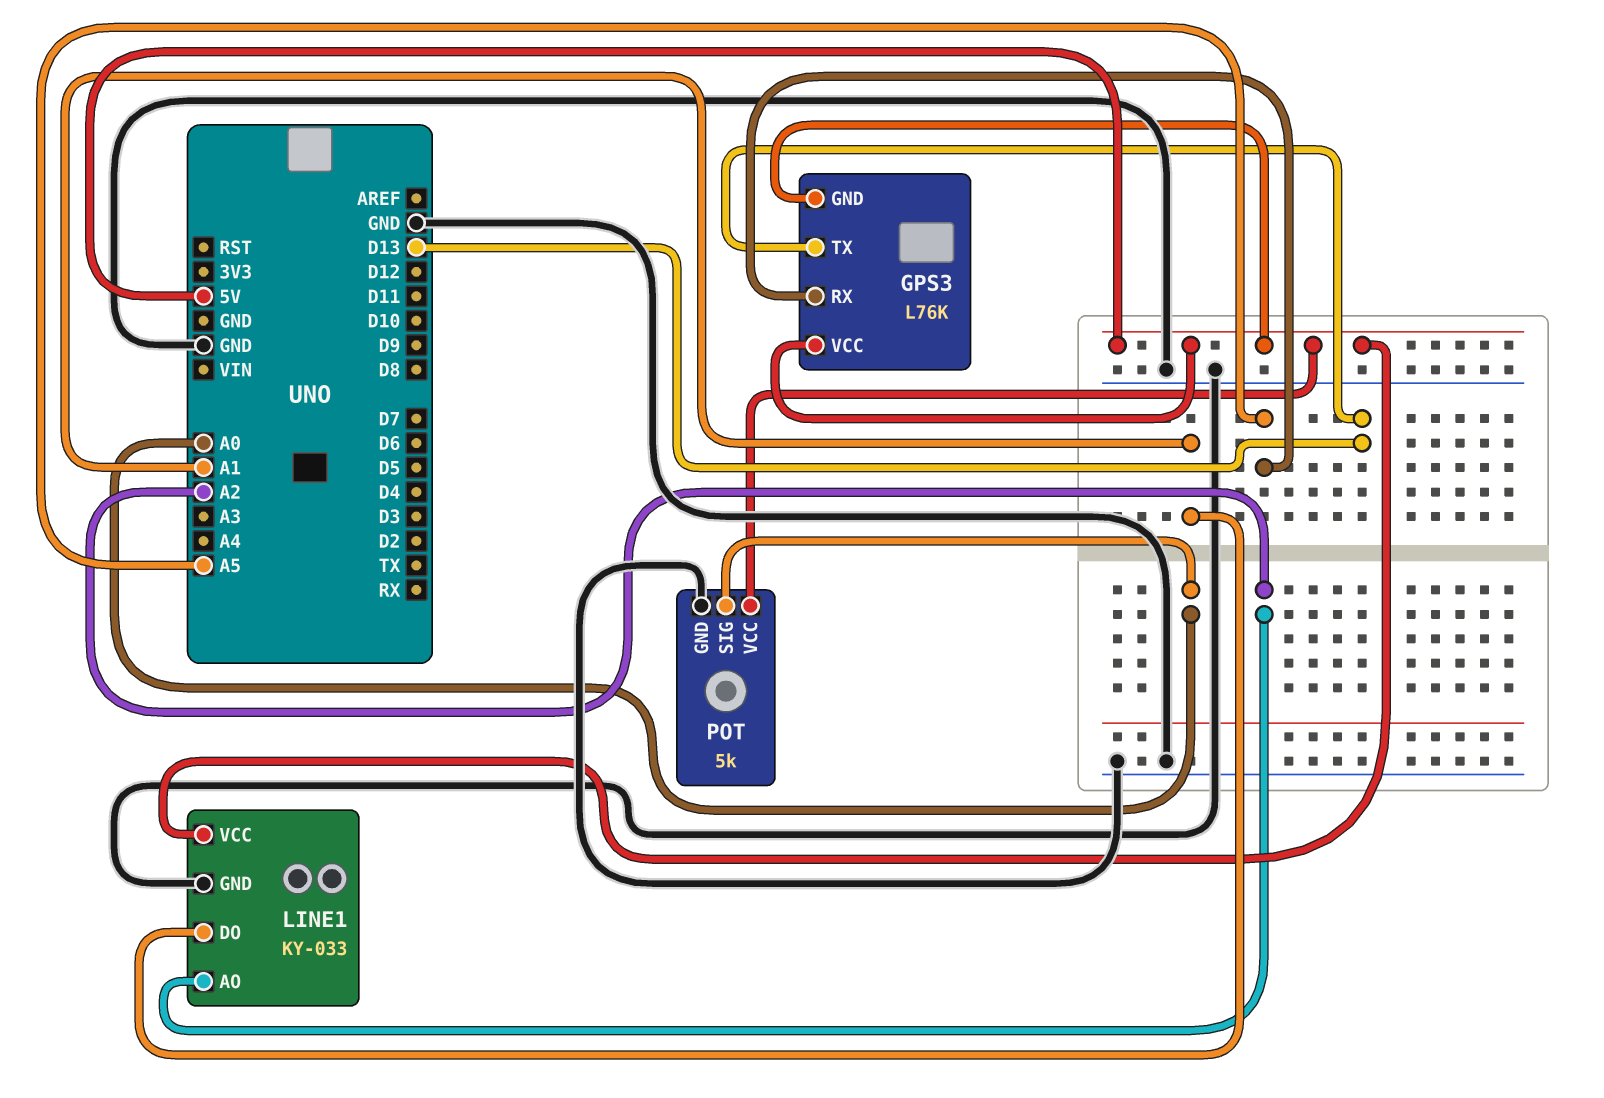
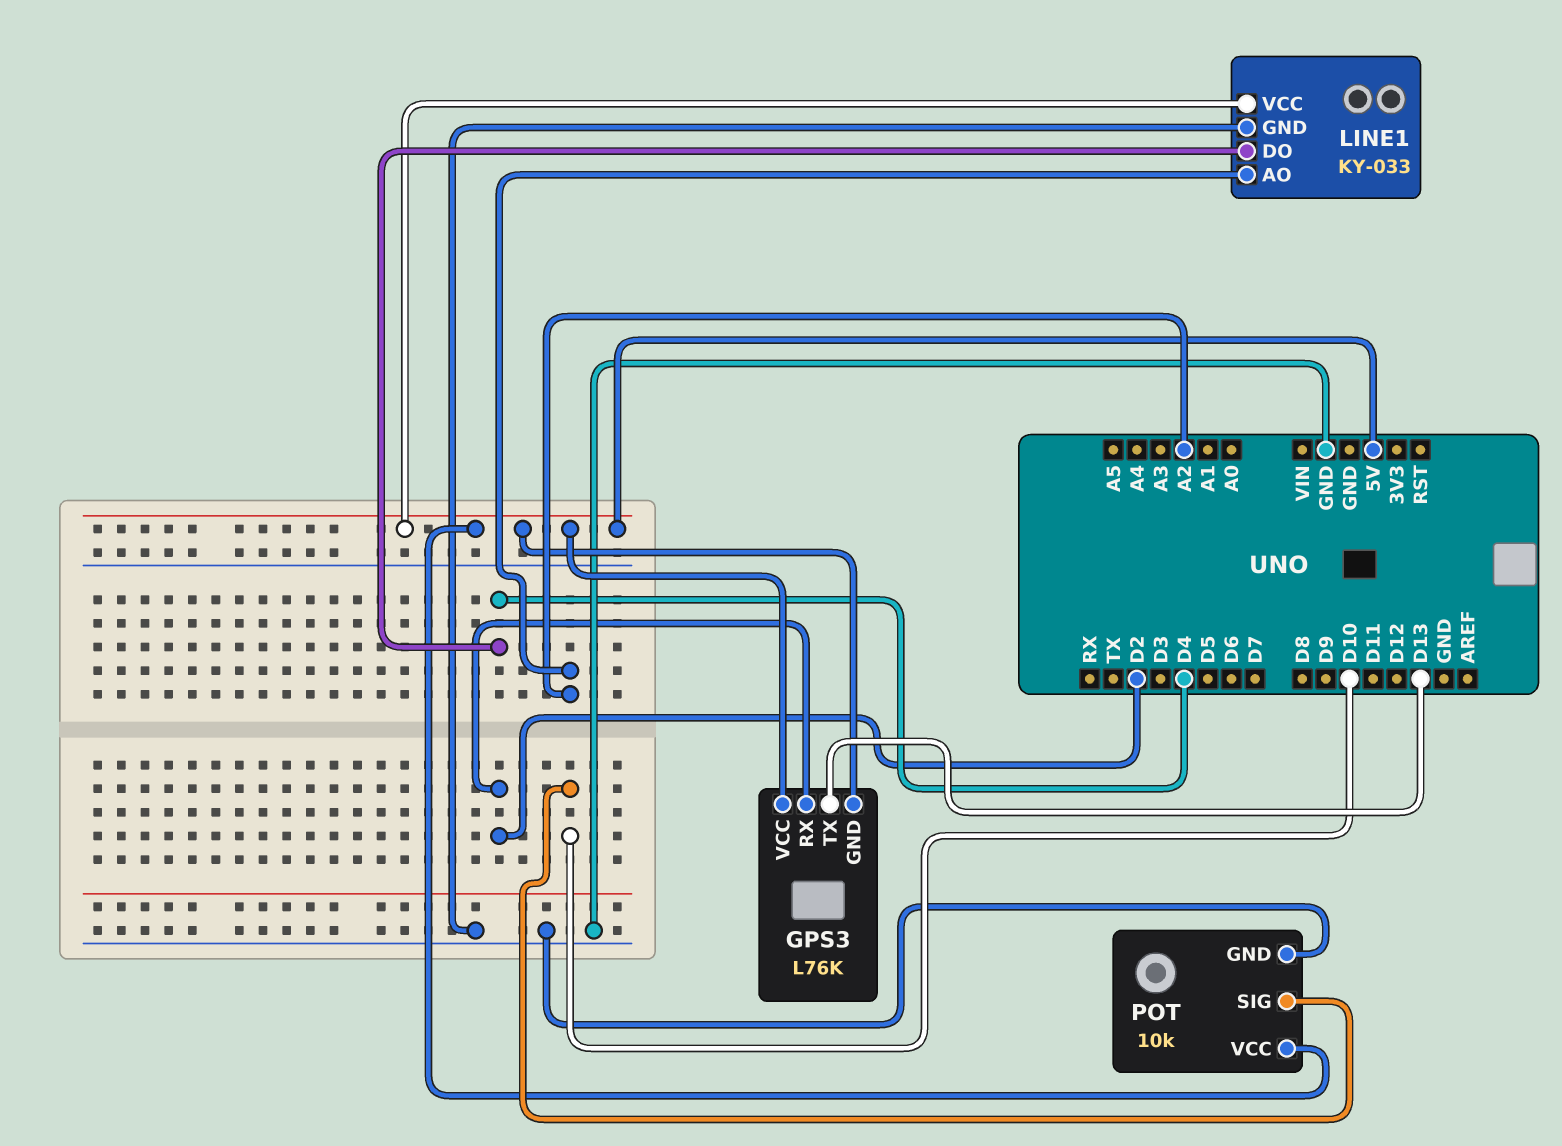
GPS3 pin RX: A5 -> D2
LINE1 pin DO: A1 -> D4
POT: 5k -> 10k
POT pin SIG: A0 -> D10

